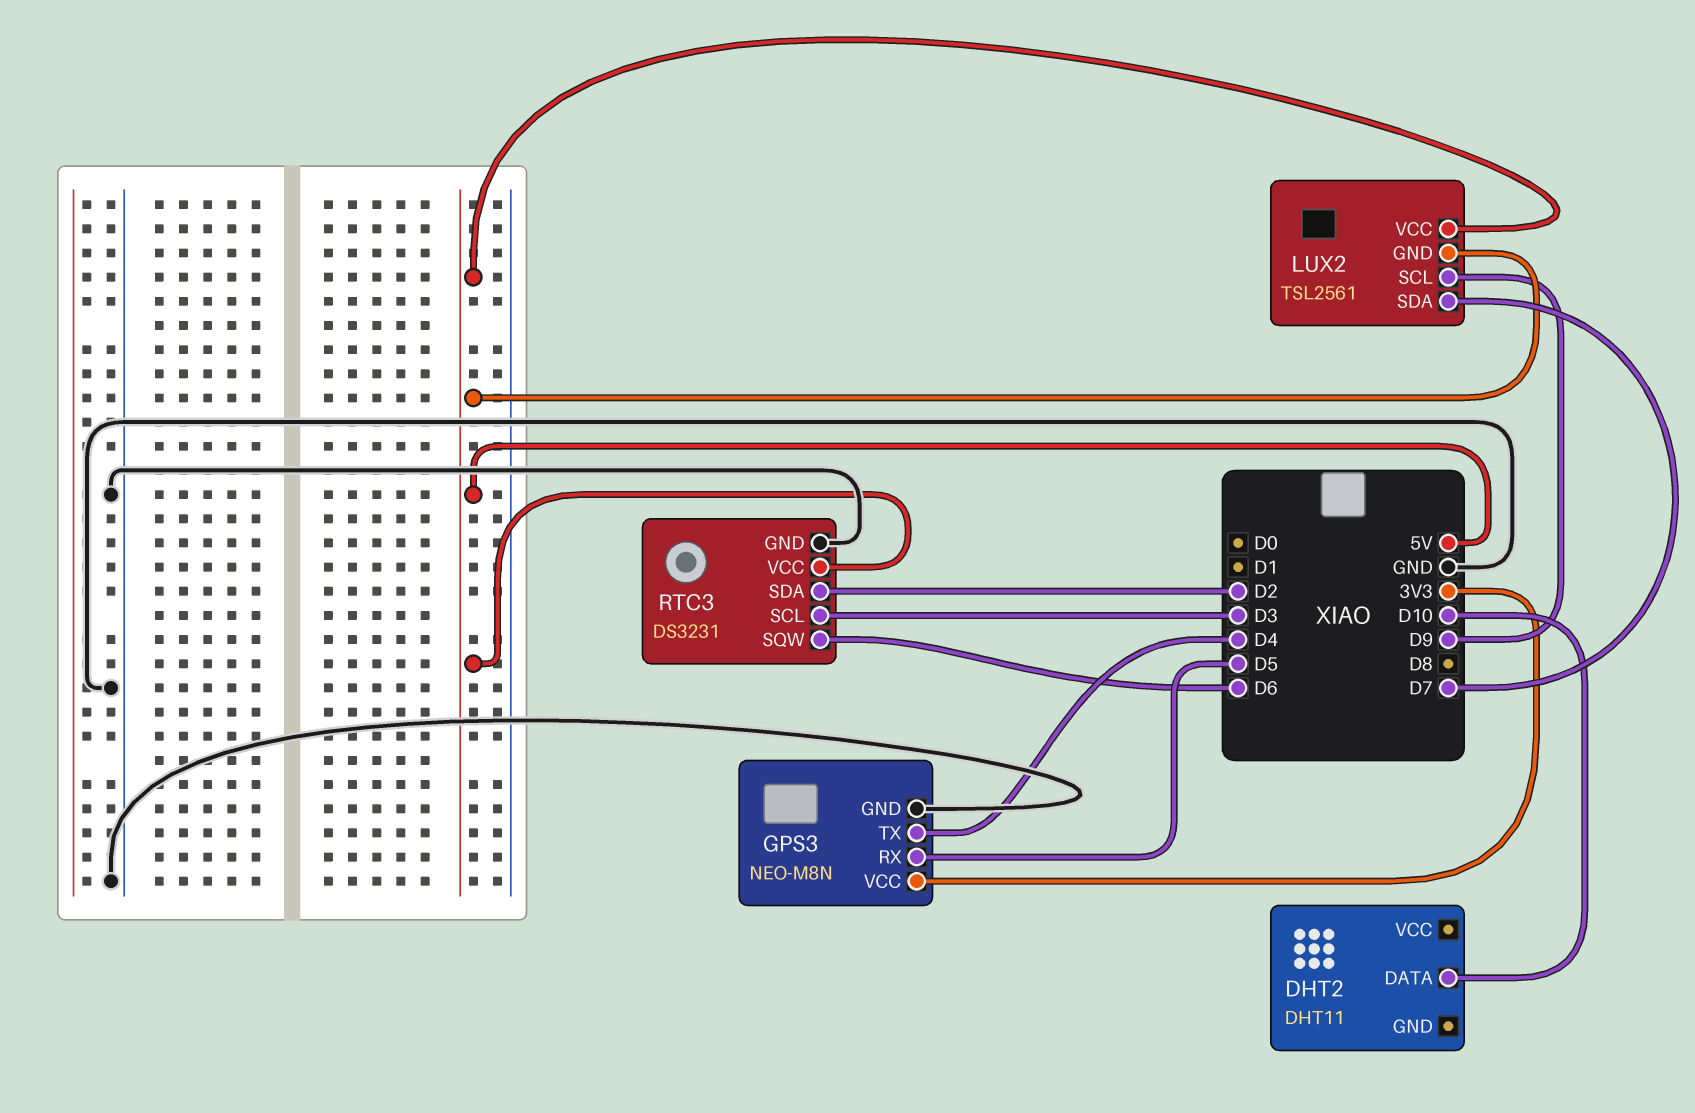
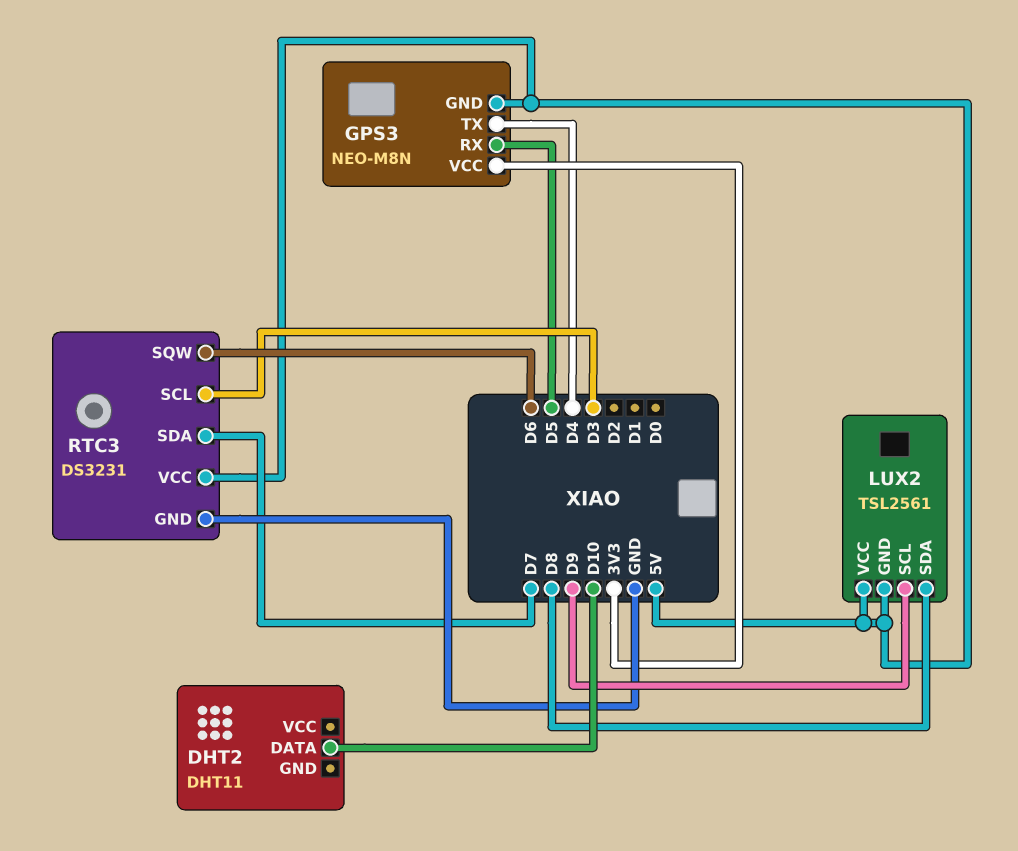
GPS3 pin GND: GND -> 5V
LUX2 pin SDA: D7 -> D8
RTC3 pin SDA: D2 -> D7

